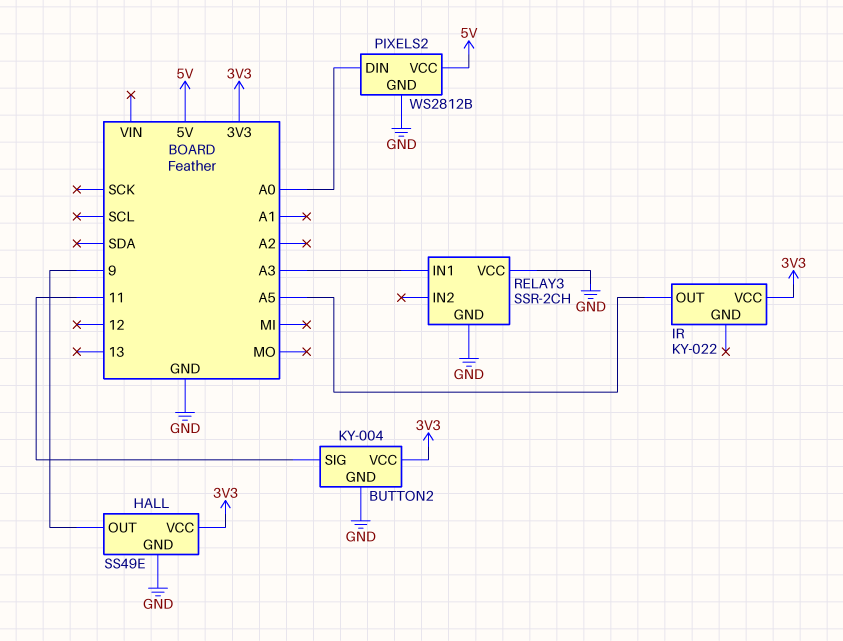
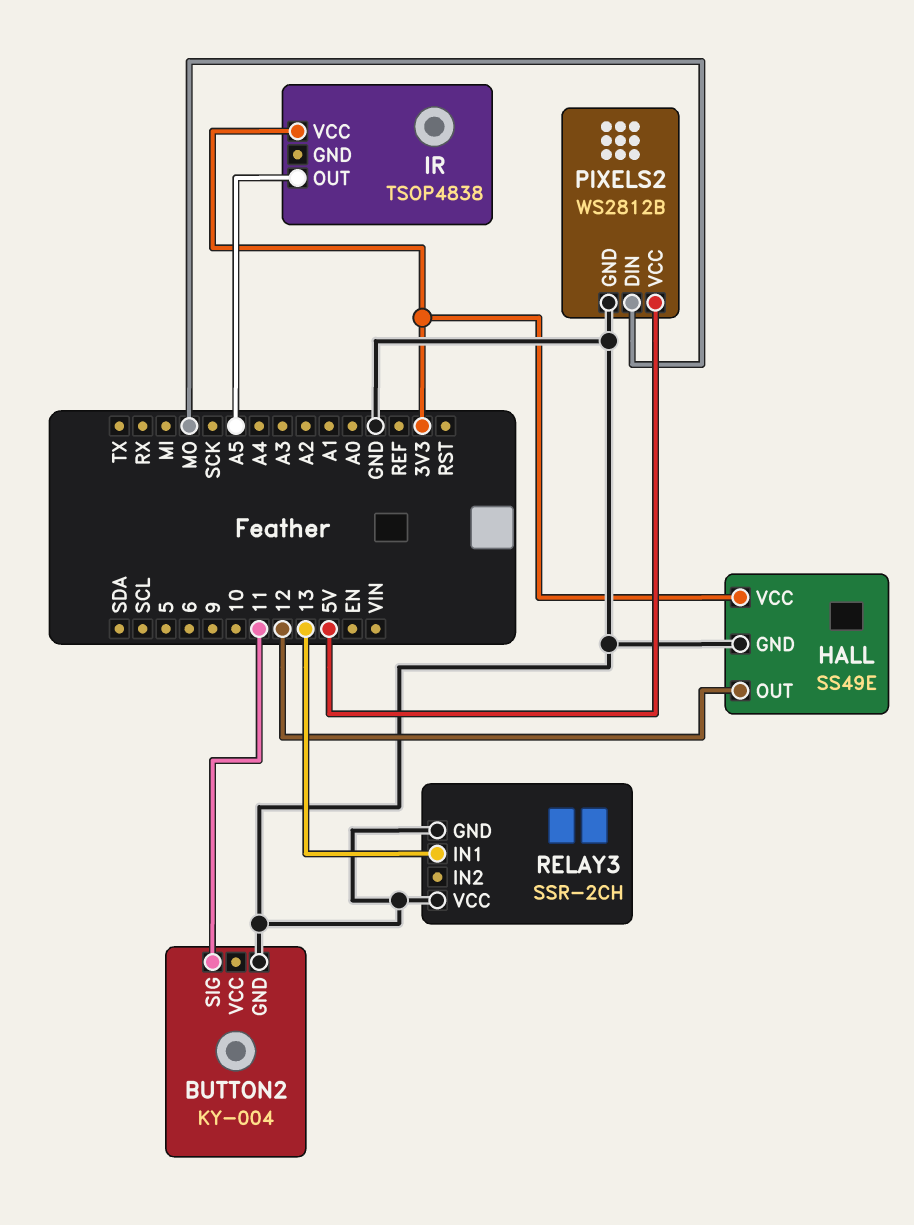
BUTTON2 pin VCC: 3V3 -> none
HALL pin OUT: 9 -> 12
IR: KY-022 -> TSOP4838
PIXELS2 pin DIN: A0 -> MO
RELAY3 pin IN1: A3 -> 13

